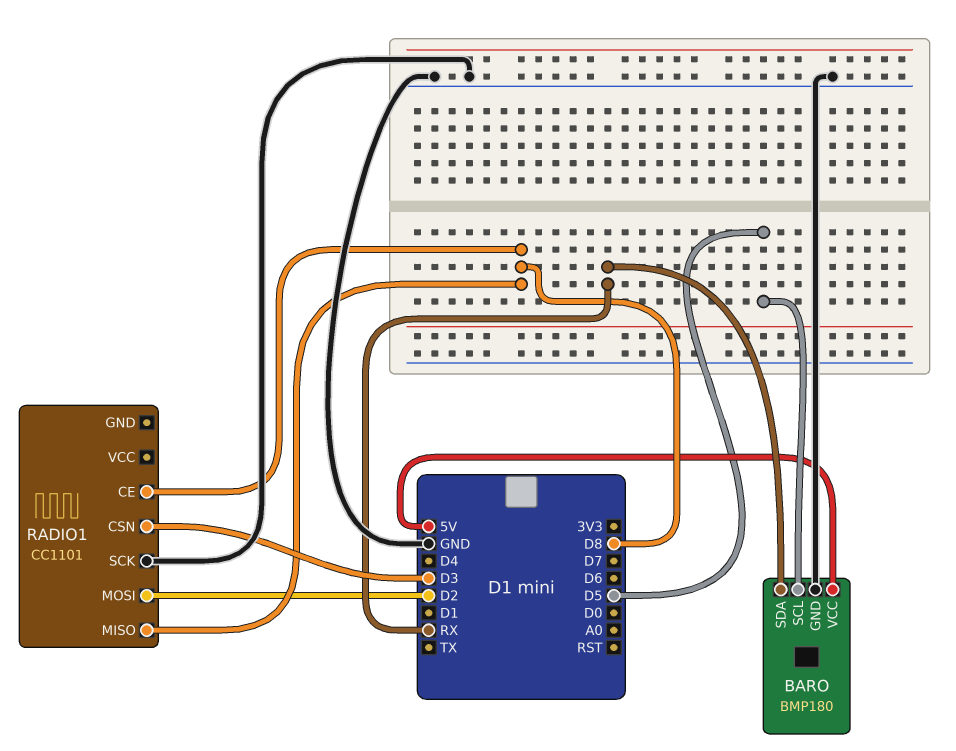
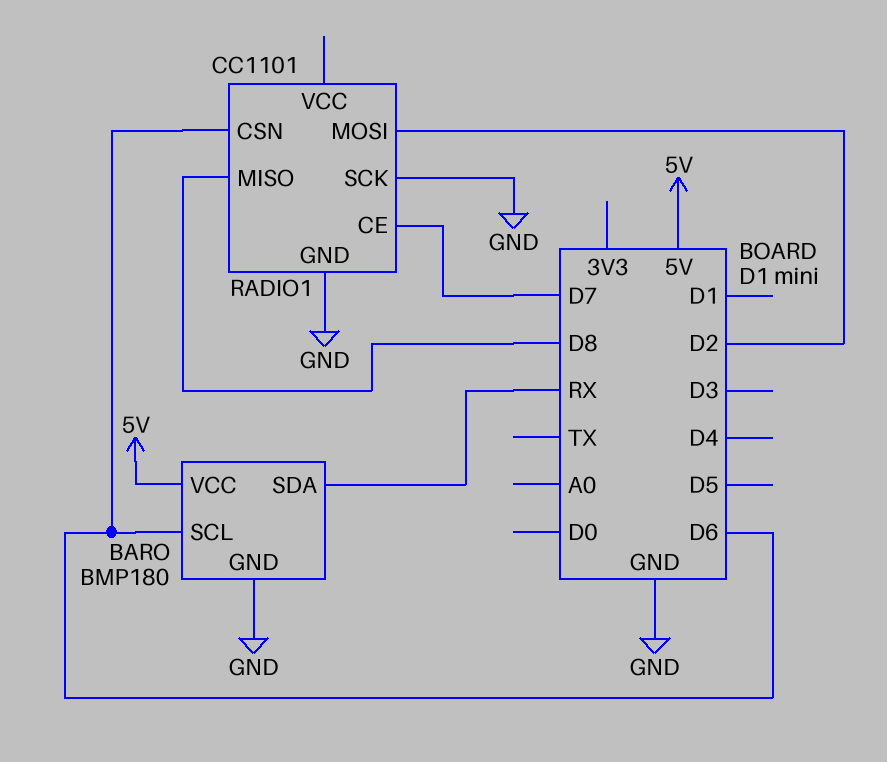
BARO pin SCL: D5 -> D6
RADIO1 pin CE: D8 -> D7
RADIO1 pin CSN: D3 -> D6
RADIO1 pin GND: none -> GND

